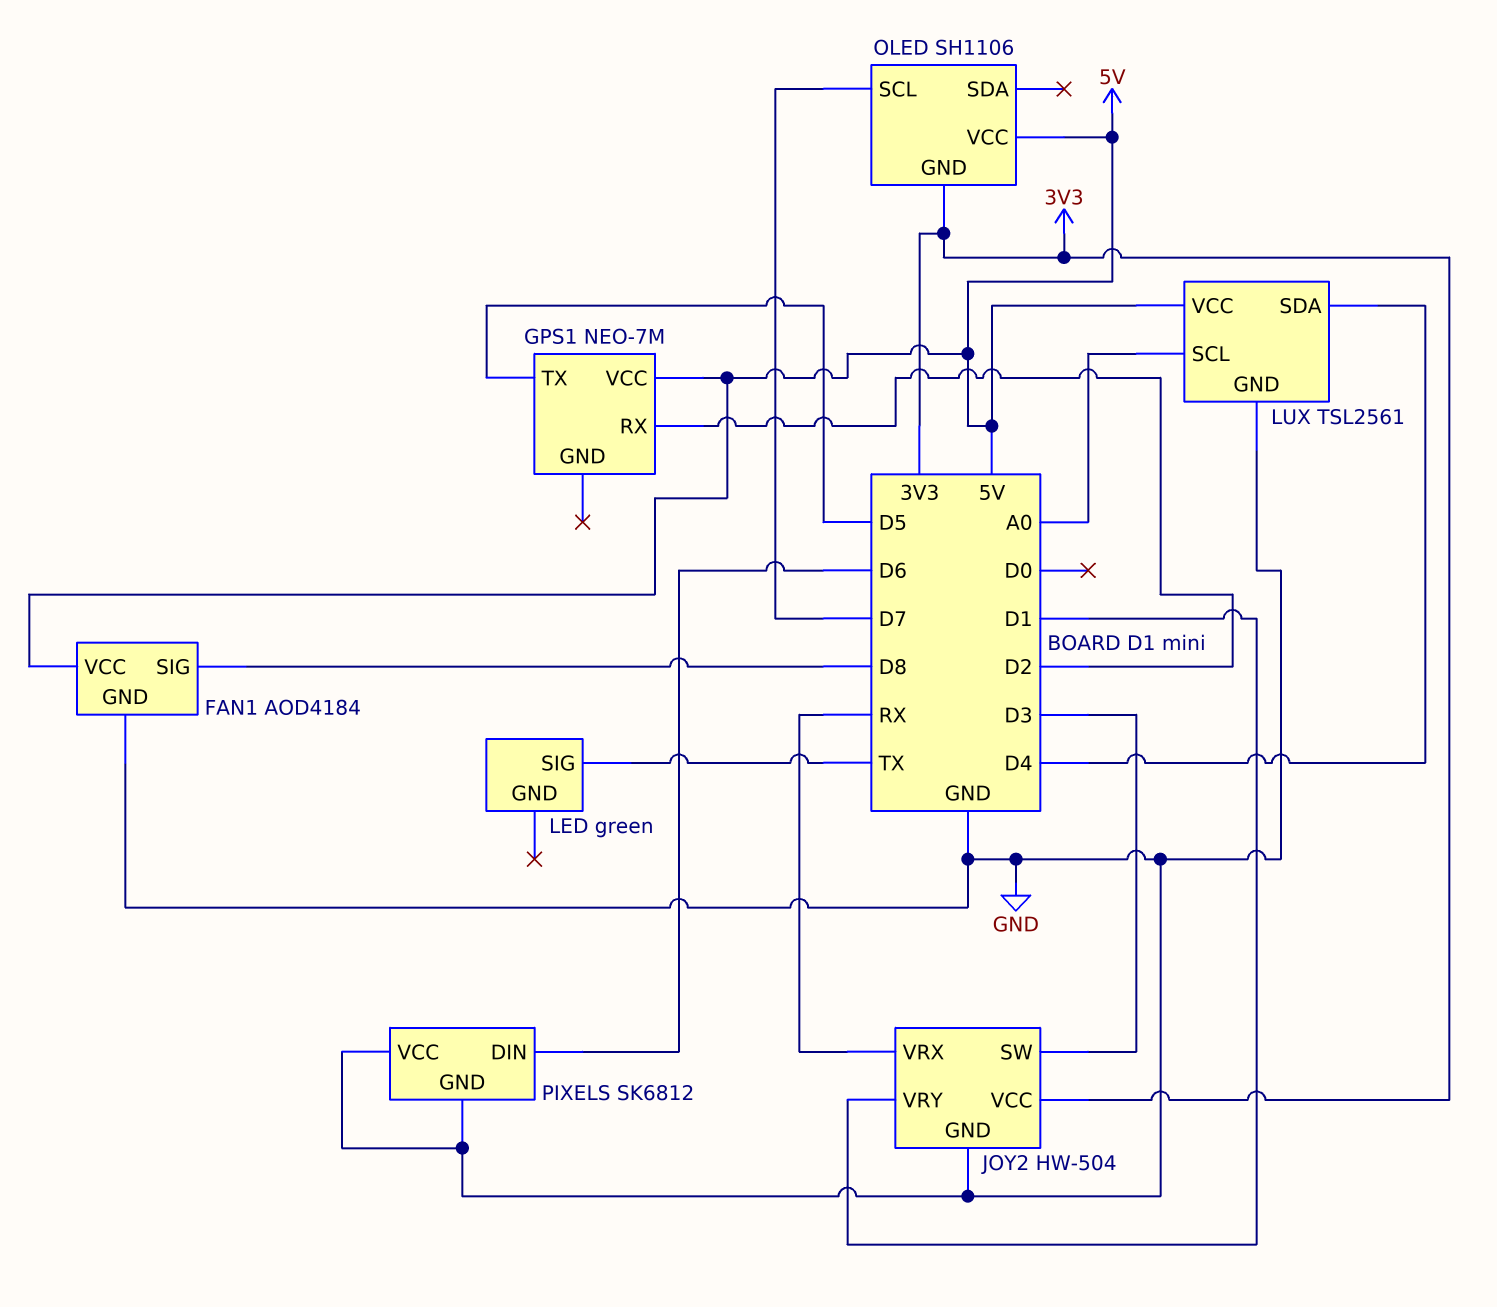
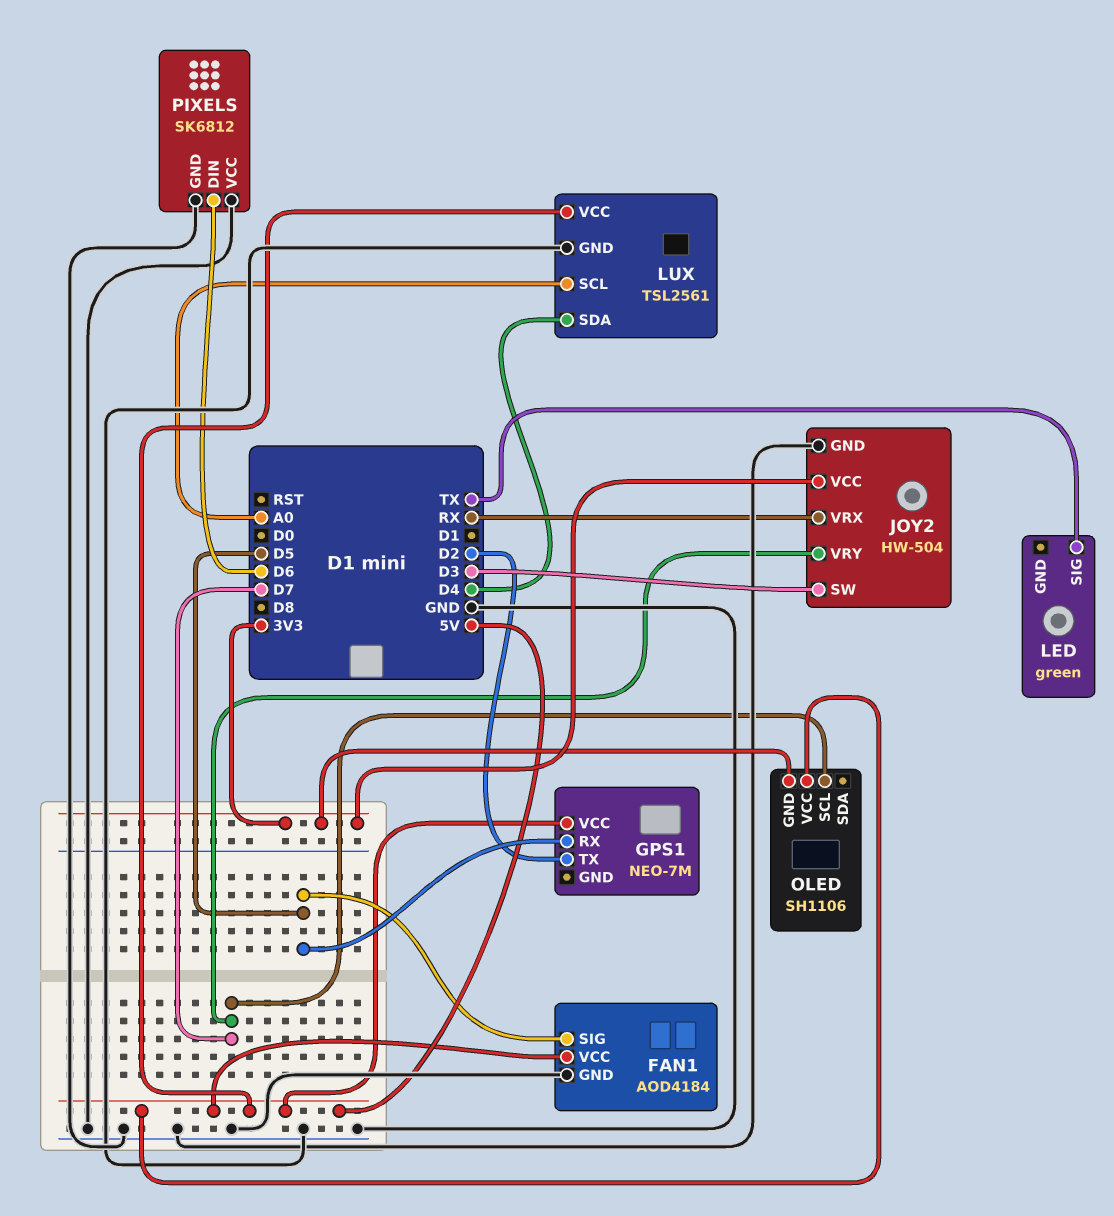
FAN1 pin SIG: D8 -> D5
GPS1 pin RX: D2 -> D5
GPS1 pin TX: D5 -> D2
JOY2 pin VRY: D1 -> D7

